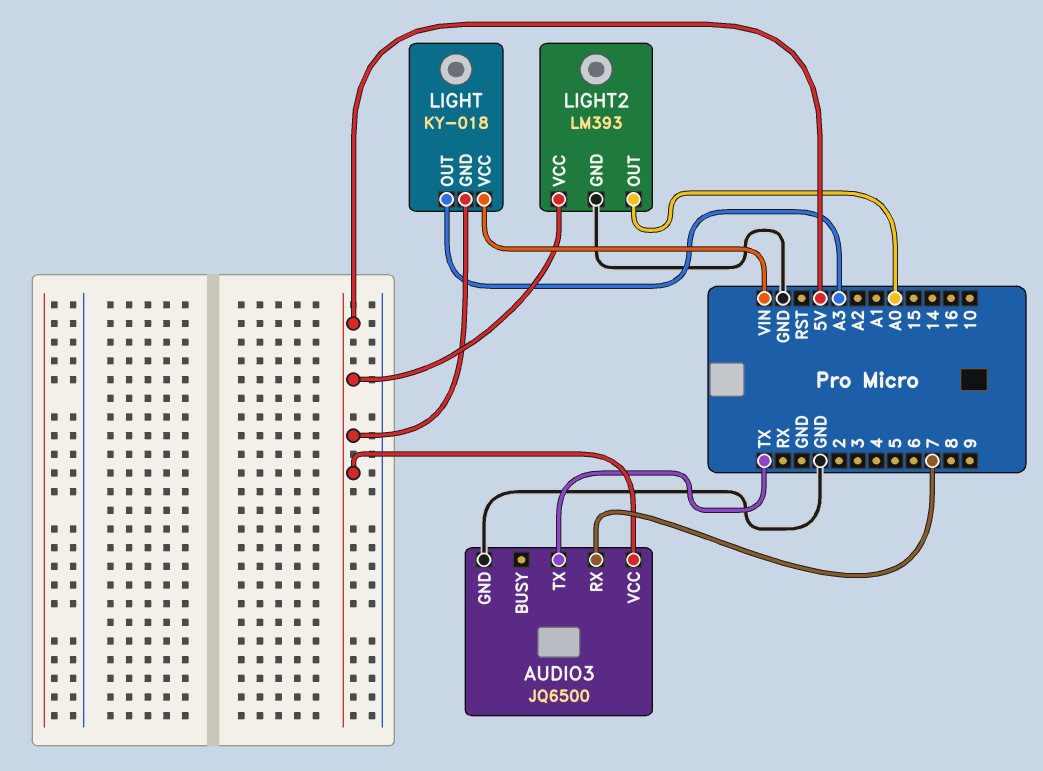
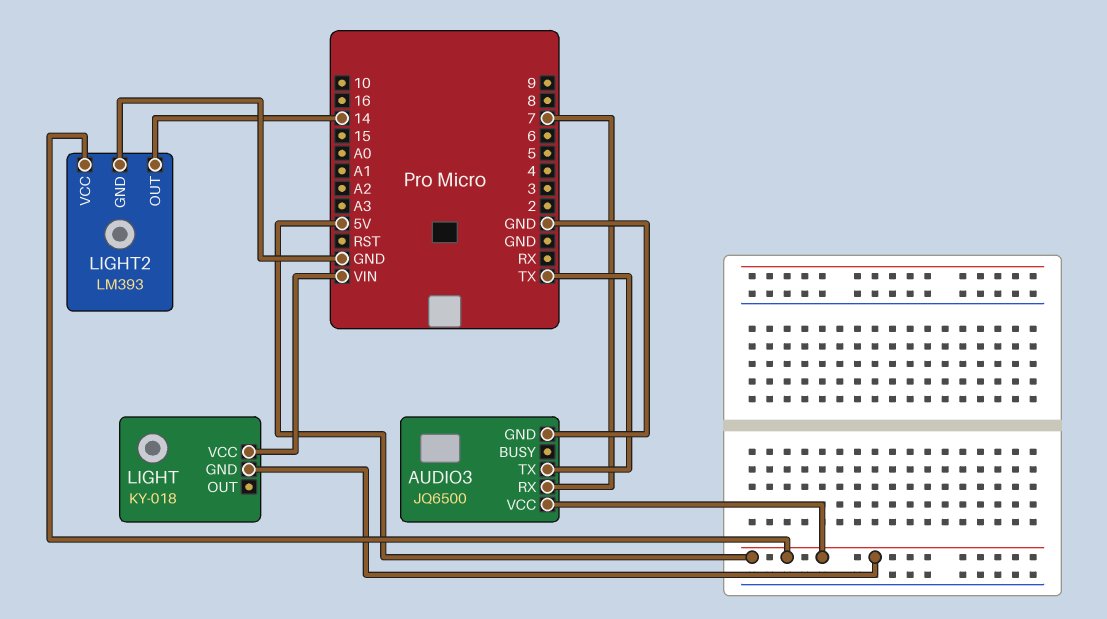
LIGHT pin OUT: A3 -> none
LIGHT2 pin OUT: A0 -> 14

